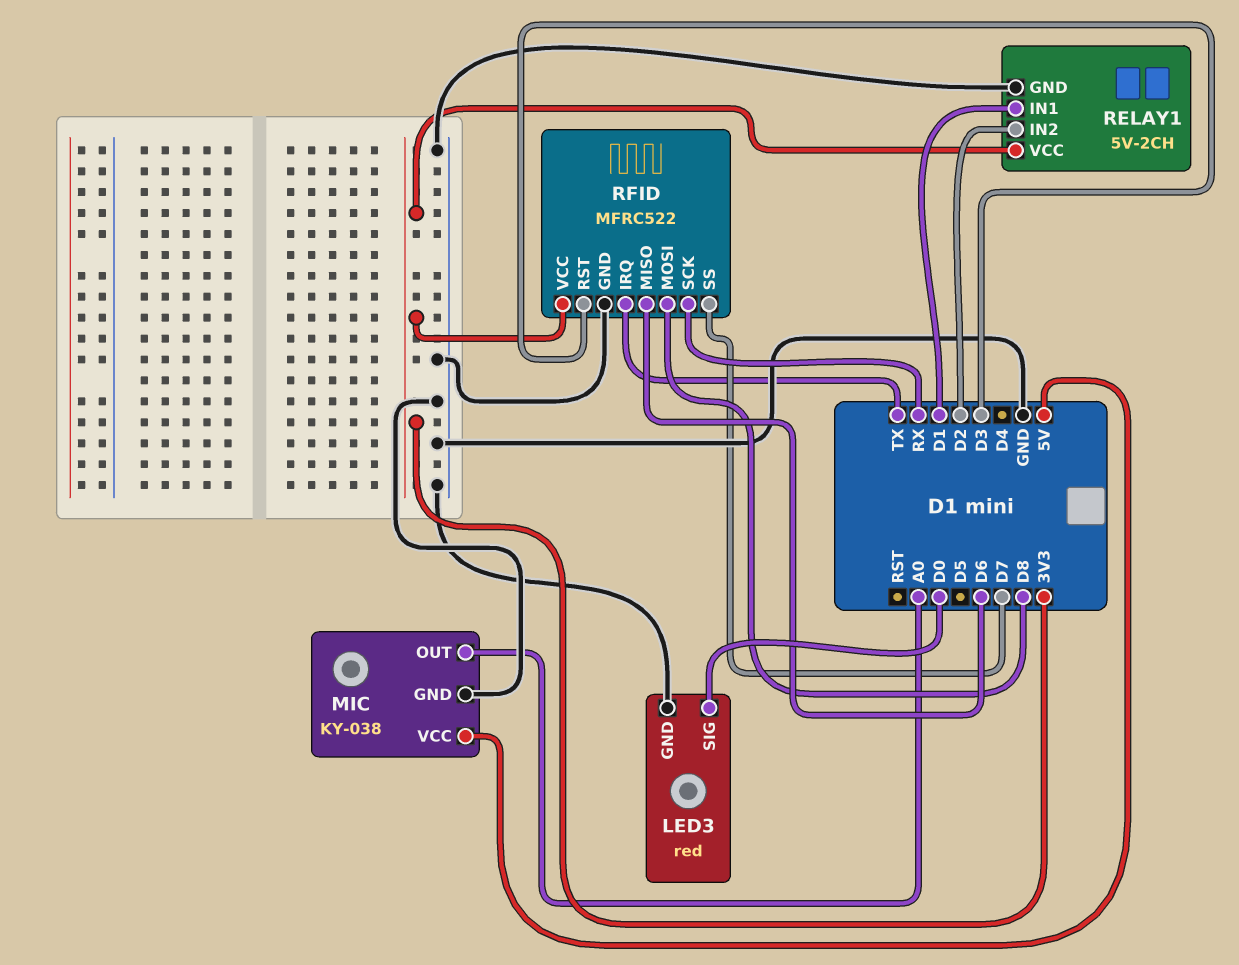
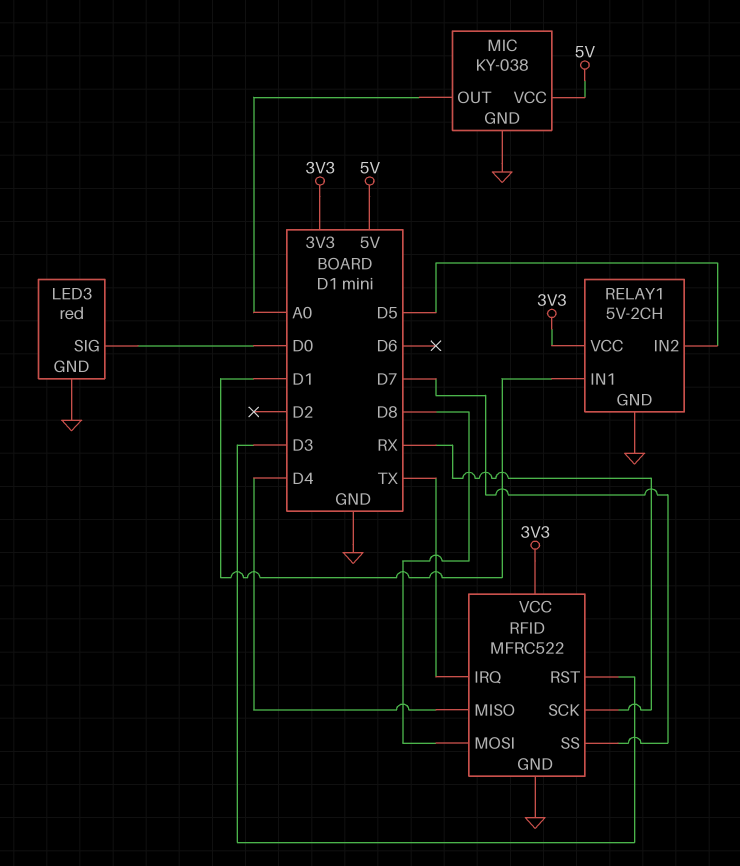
RELAY1 pin IN2: D2 -> D5
RFID pin MISO: D6 -> D4

